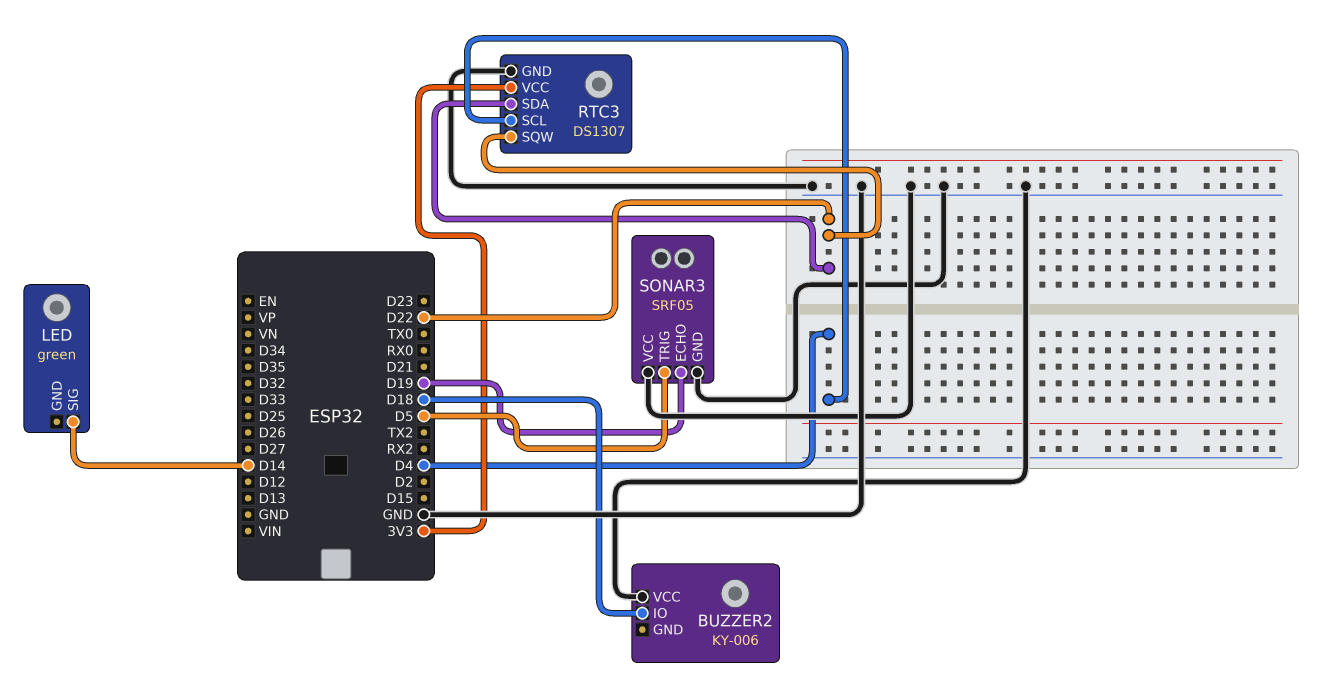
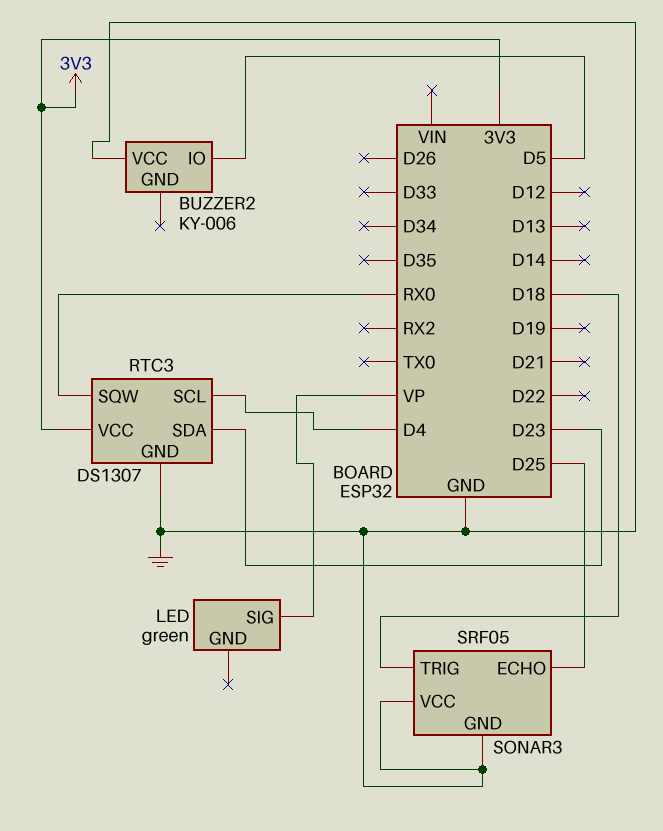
BUZZER2 pin IO: D18 -> D5
LED pin SIG: D14 -> VP
RTC3 pin SDA: D22 -> D23
RTC3 pin SQW: D22 -> RX0
SONAR3 pin ECHO: D19 -> D25
SONAR3 pin TRIG: D5 -> D18

